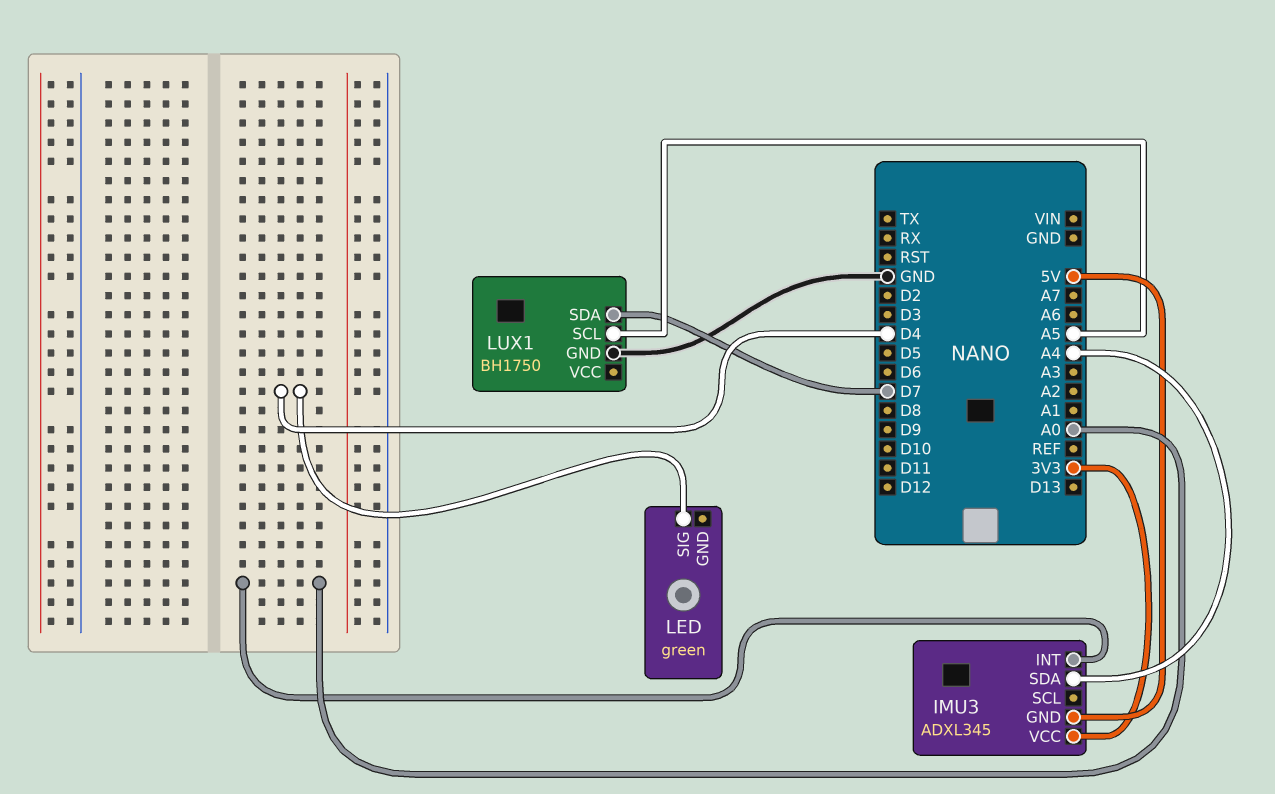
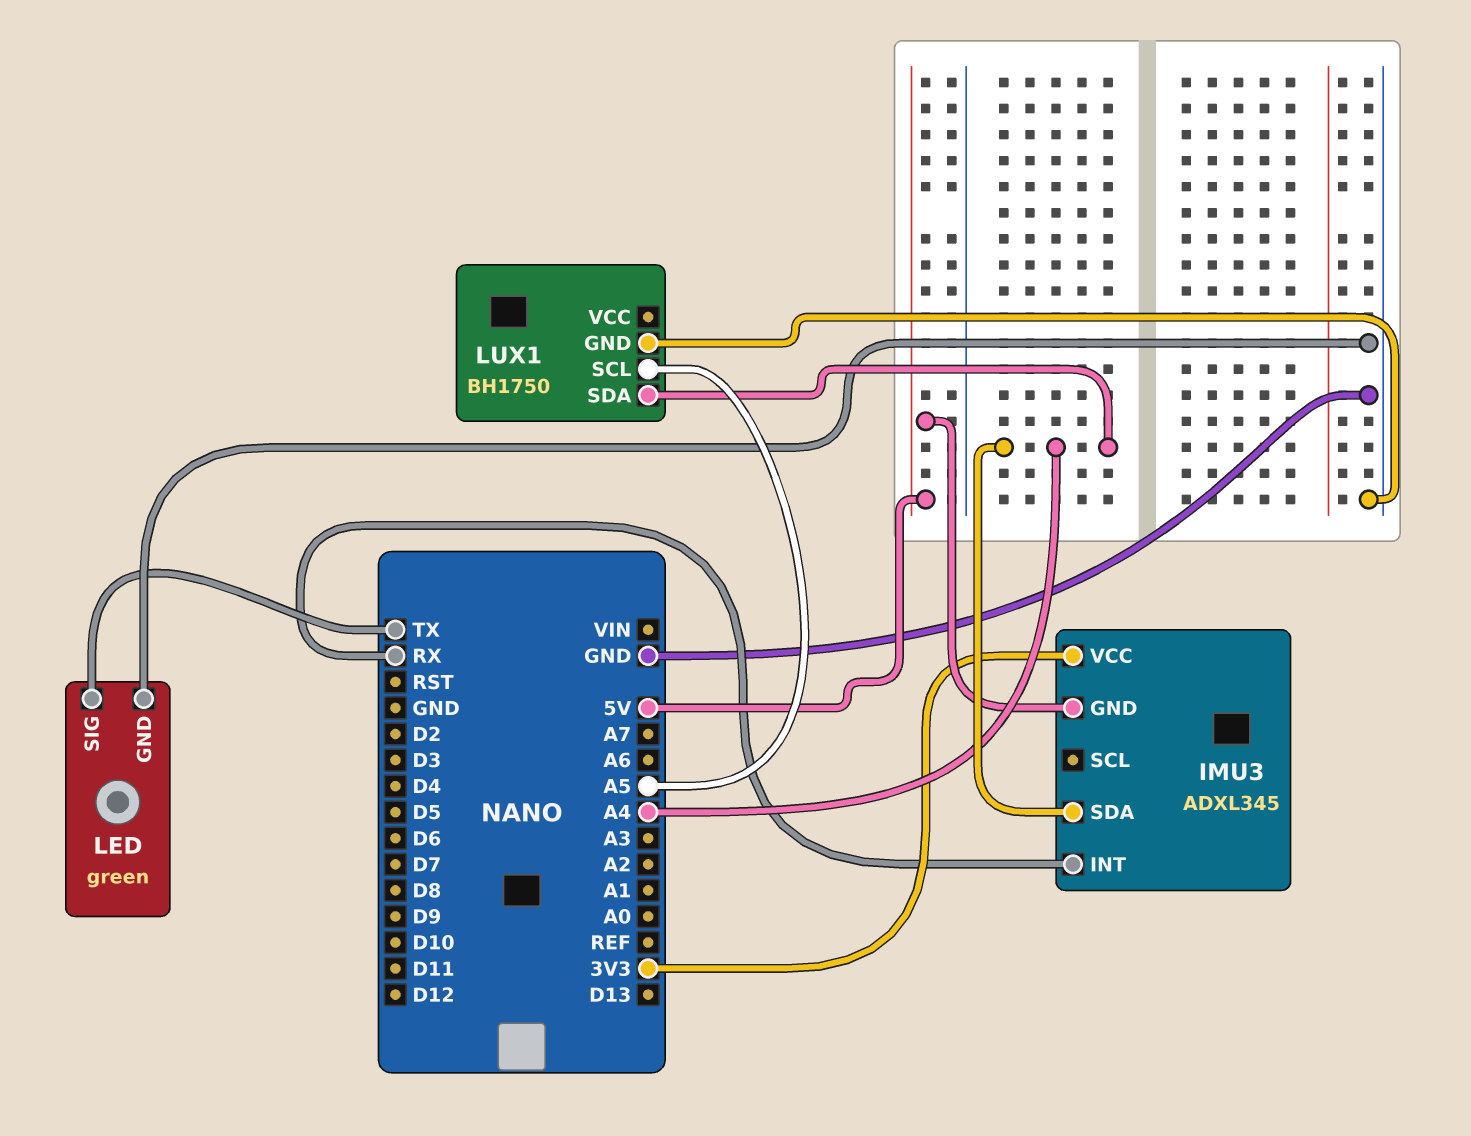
IMU3 pin INT: A0 -> RX
LED pin GND: none -> GND
LED pin SIG: D4 -> TX
LUX1 pin SDA: D7 -> A4

